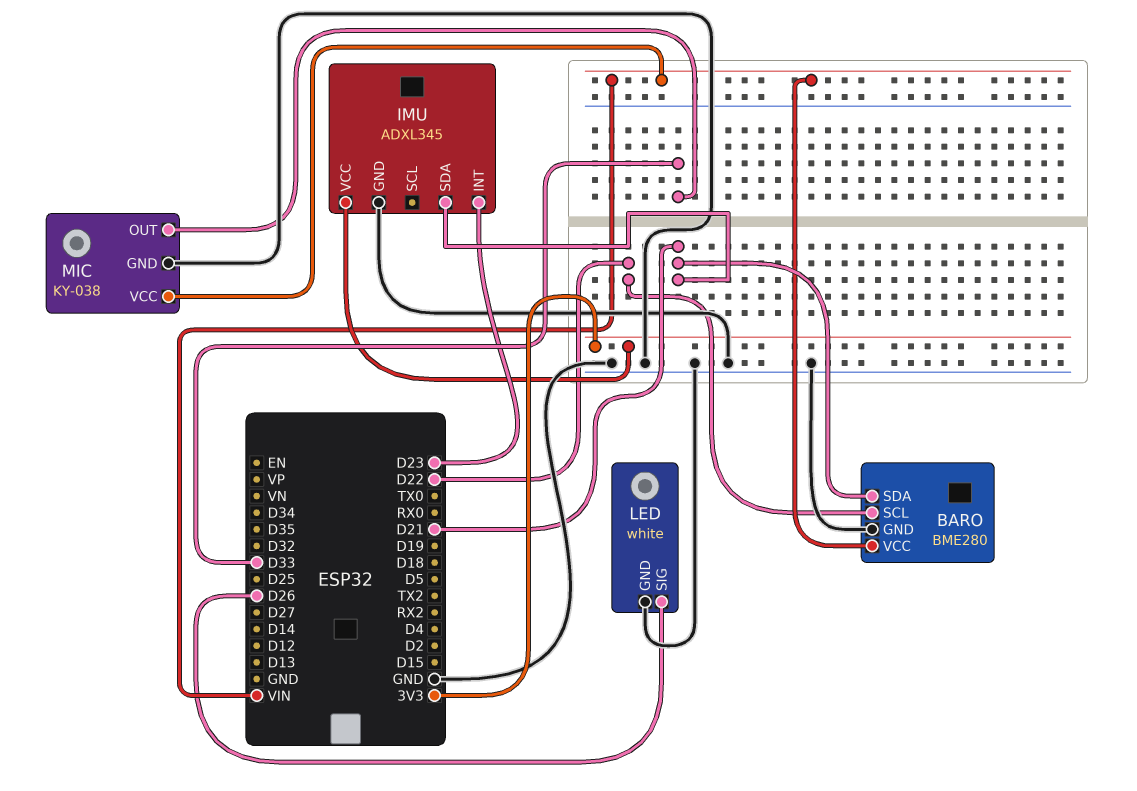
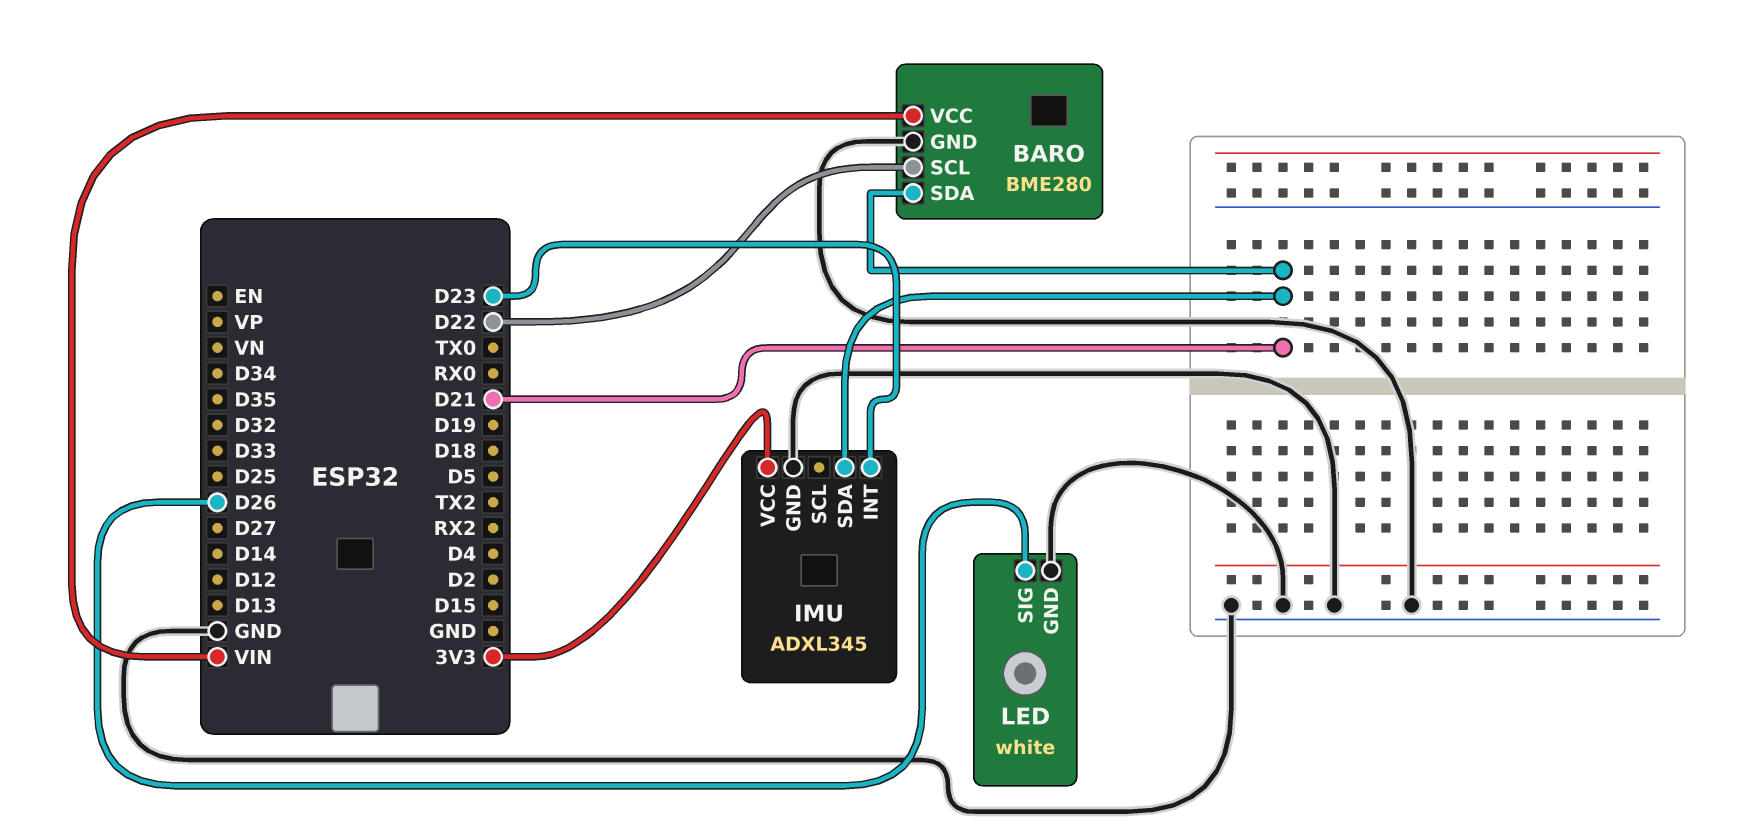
MIC: KY-038 -> none
MIC pin GND: GND -> none
MIC pin OUT: D33 -> none
MIC pin VCC: VIN -> none

